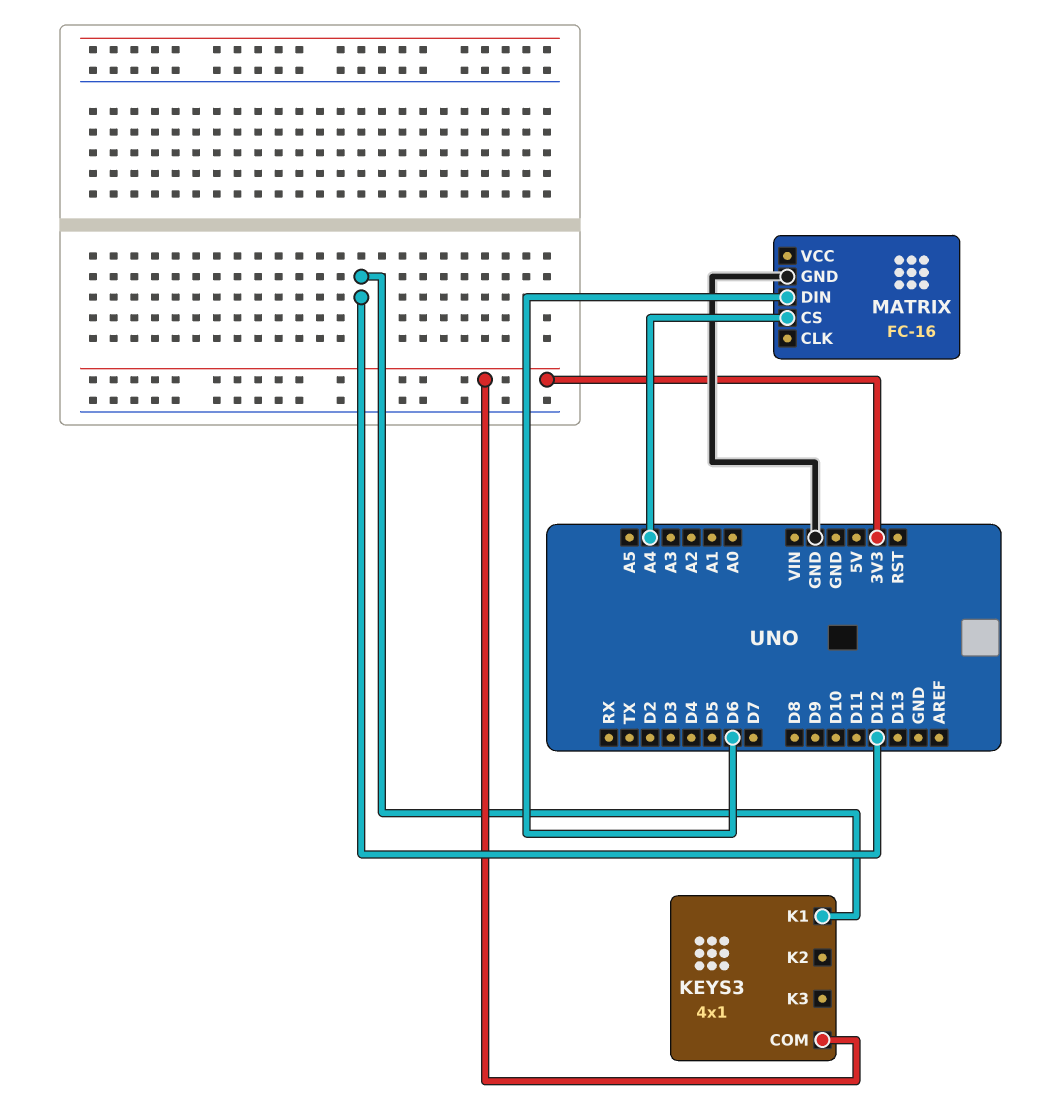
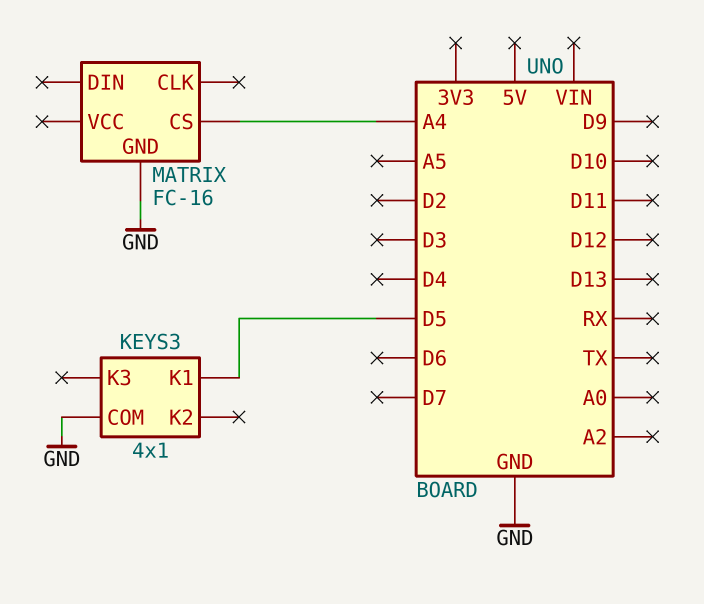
KEYS3 pin COM: 3V3 -> GND
KEYS3 pin K1: D12 -> D5
MATRIX pin DIN: D6 -> none

